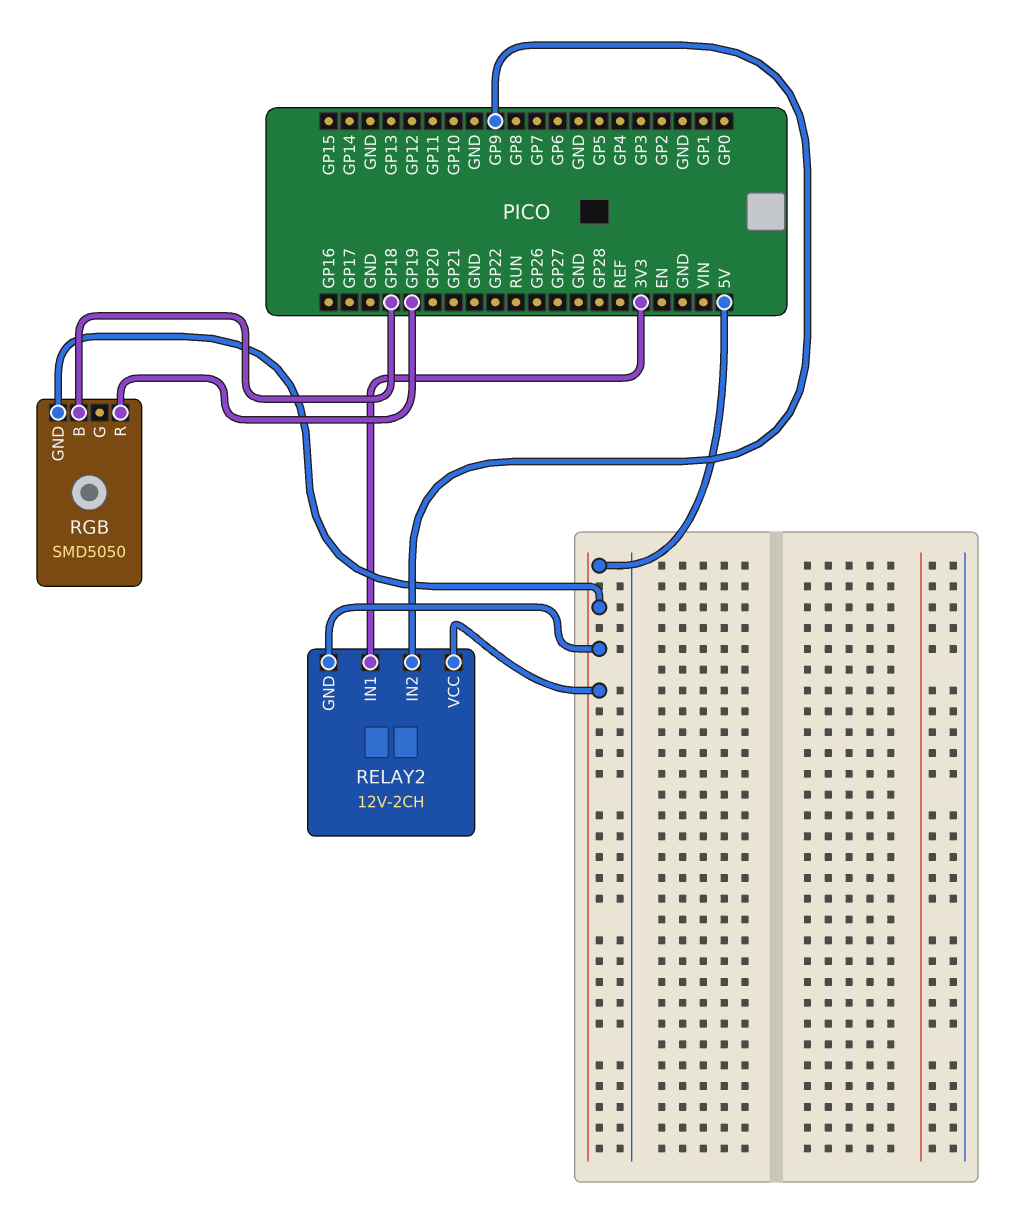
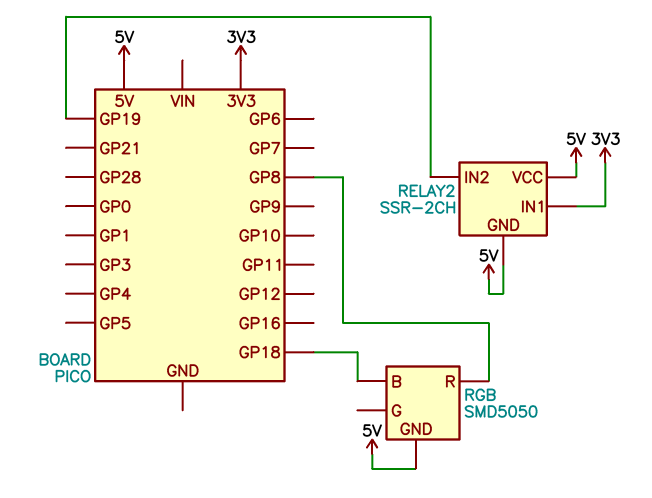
RELAY2: 12V-2CH -> SSR-2CH
RELAY2 pin IN2: GP9 -> GP19
RGB pin R: GP19 -> GP8

